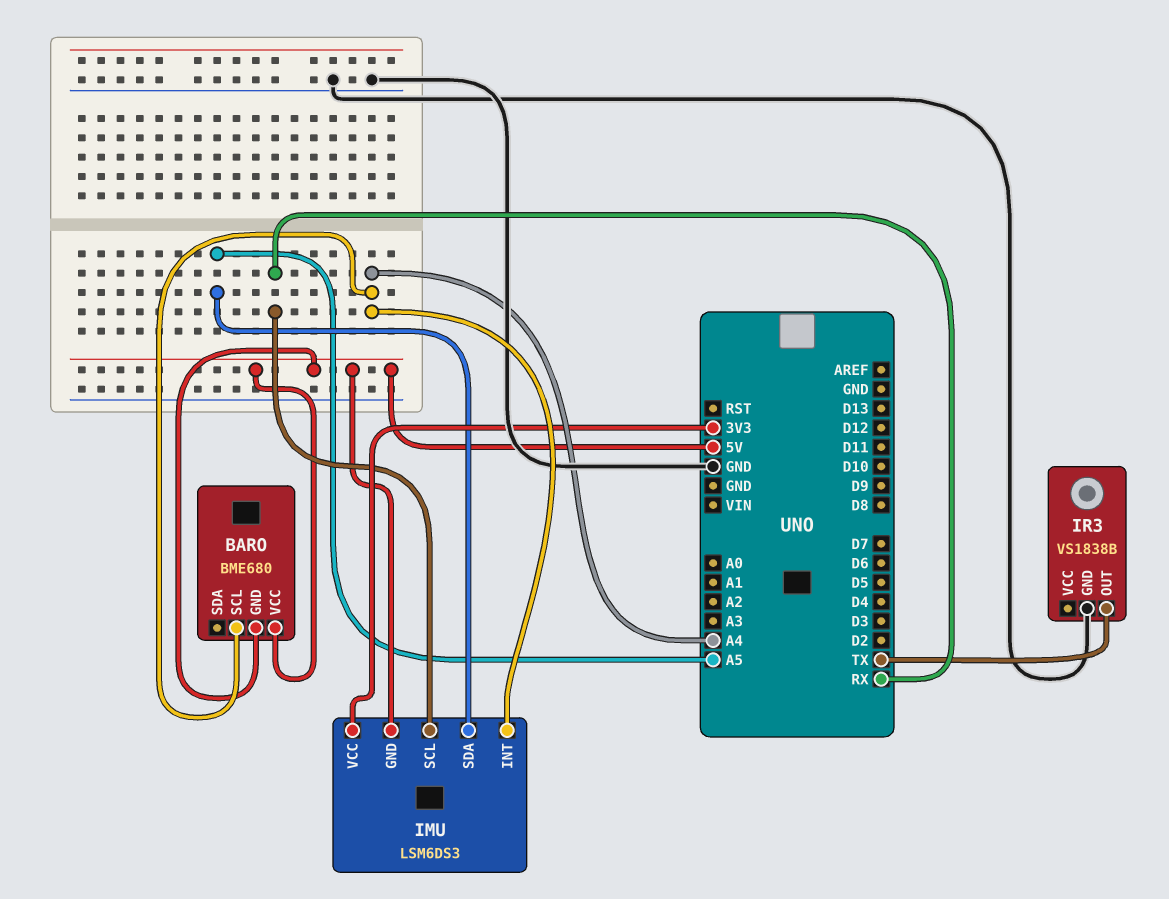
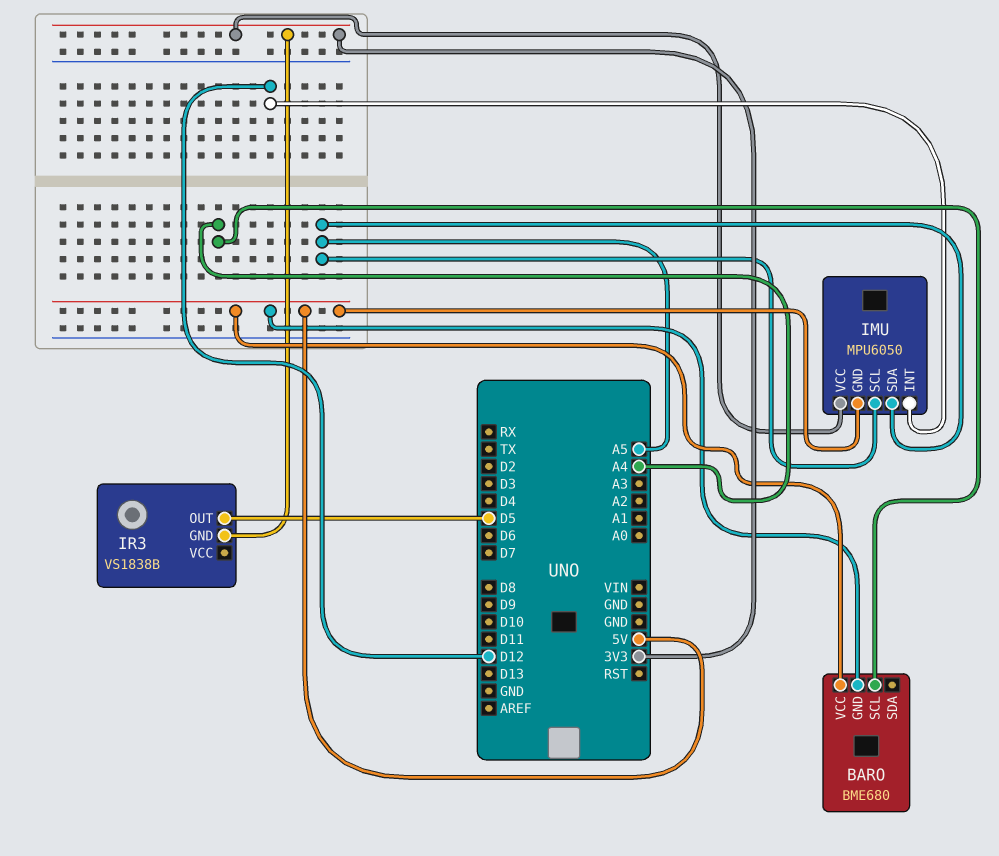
IMU: LSM6DS3 -> MPU6050
IMU pin INT: A4 -> D12
IMU pin SCL: RX -> A5
IR3 pin GND: GND -> 3V3
IR3 pin OUT: TX -> D5

